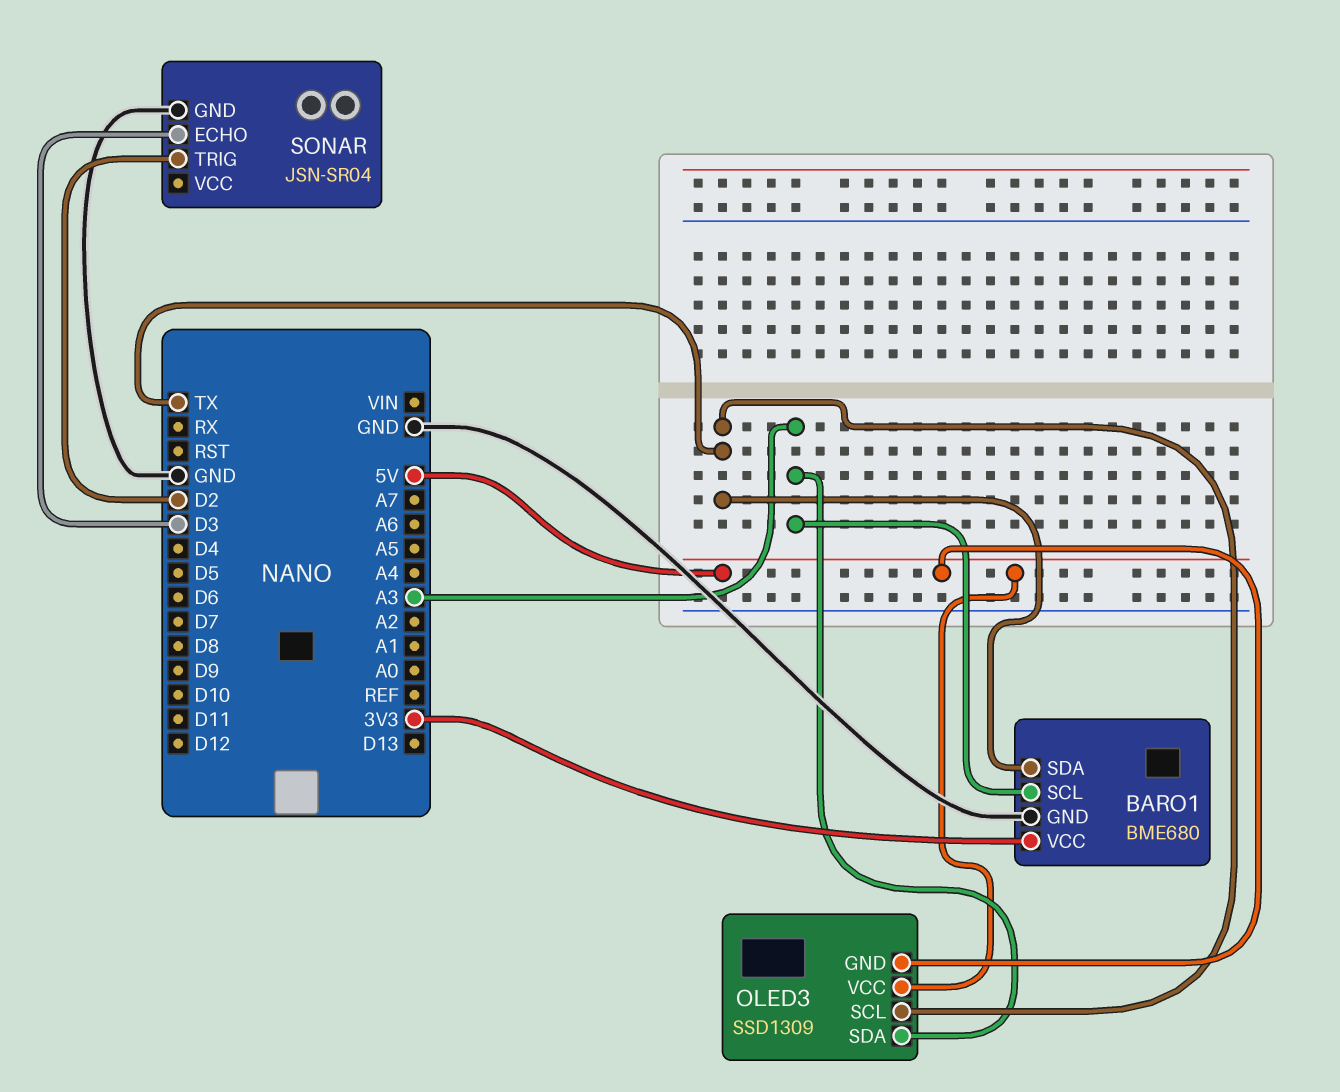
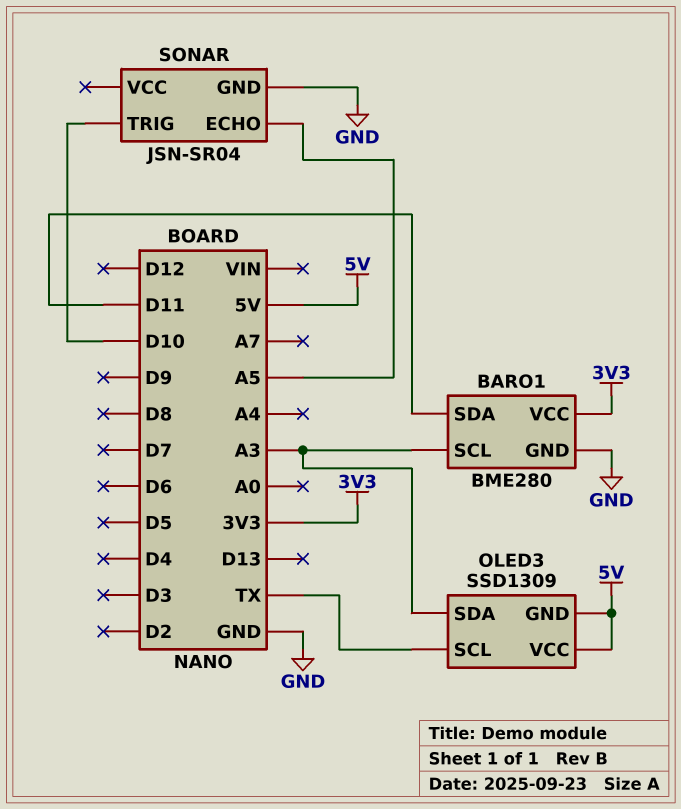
BARO1: BME680 -> BME280
BARO1 pin SDA: TX -> D11
SONAR pin ECHO: D3 -> A5
SONAR pin TRIG: D2 -> D10

